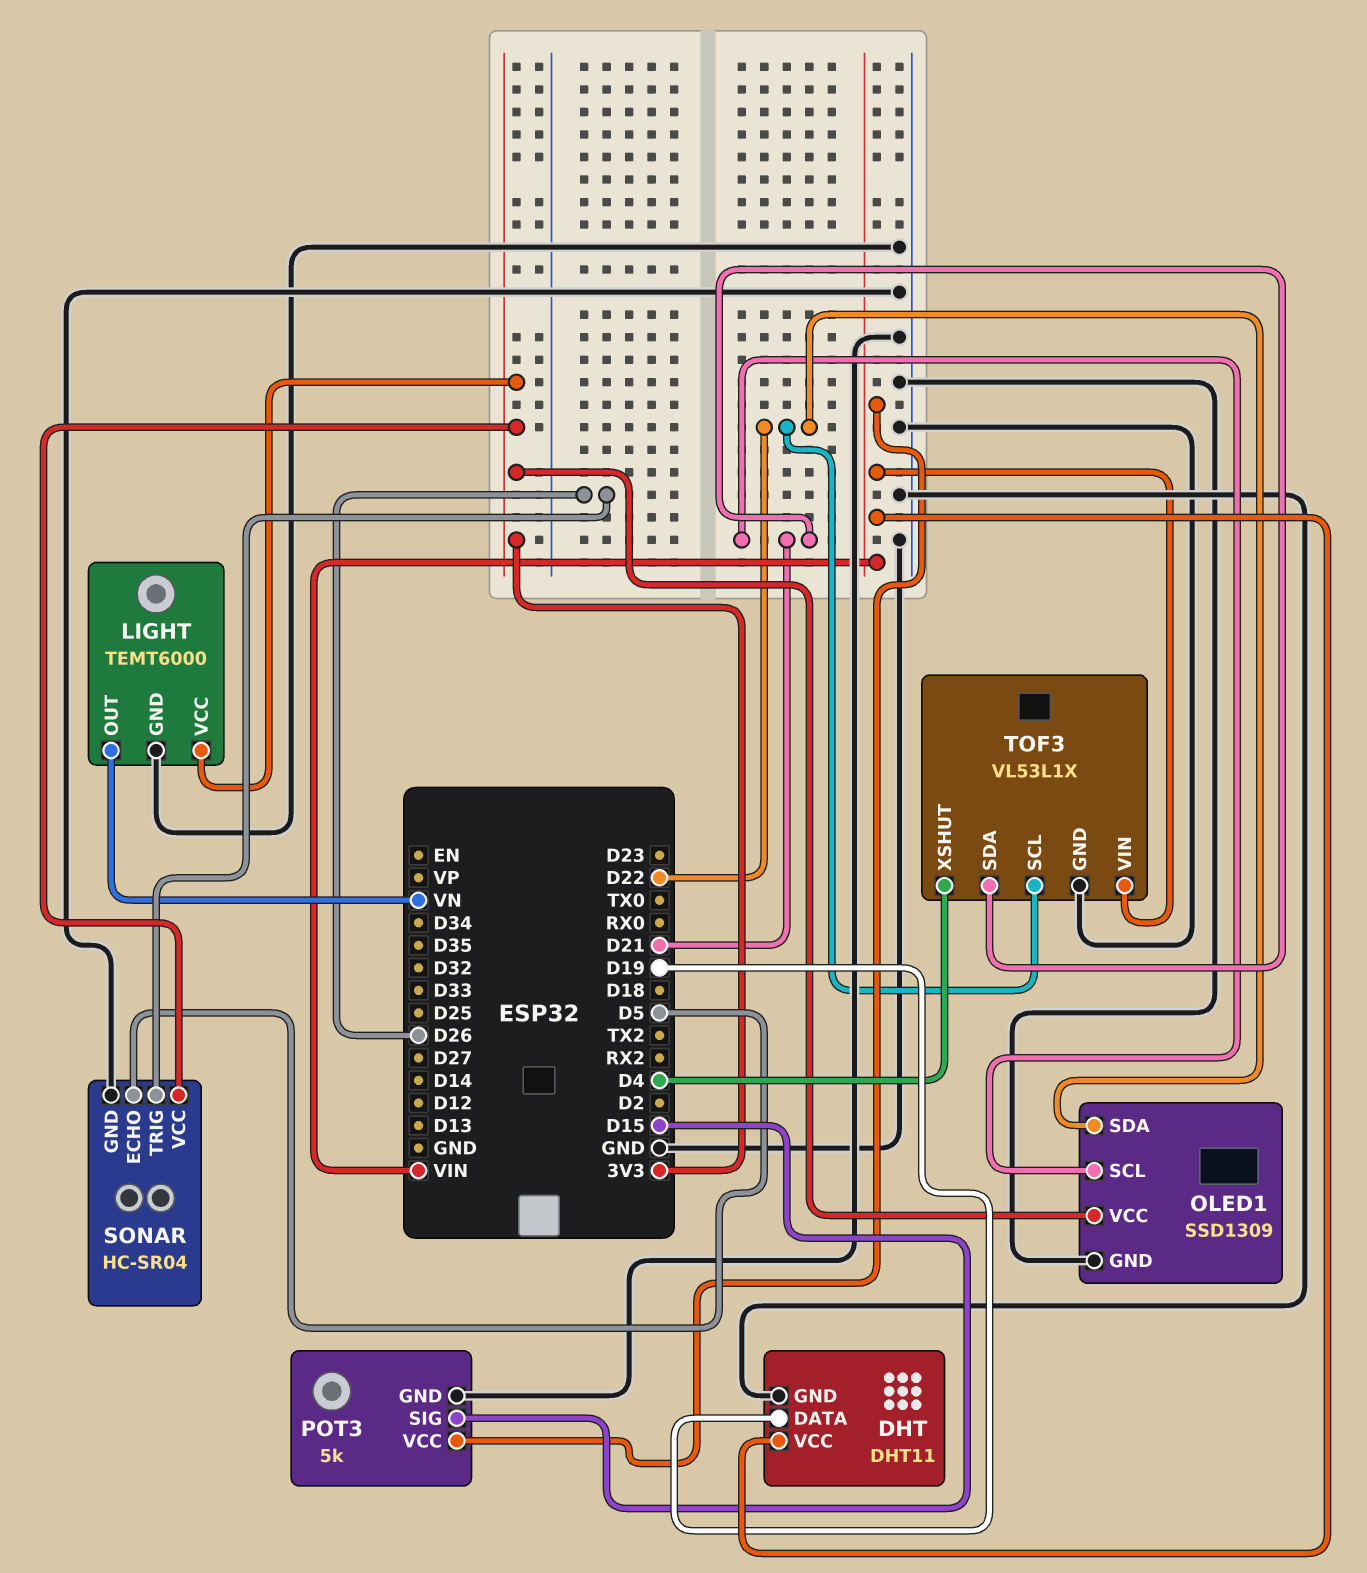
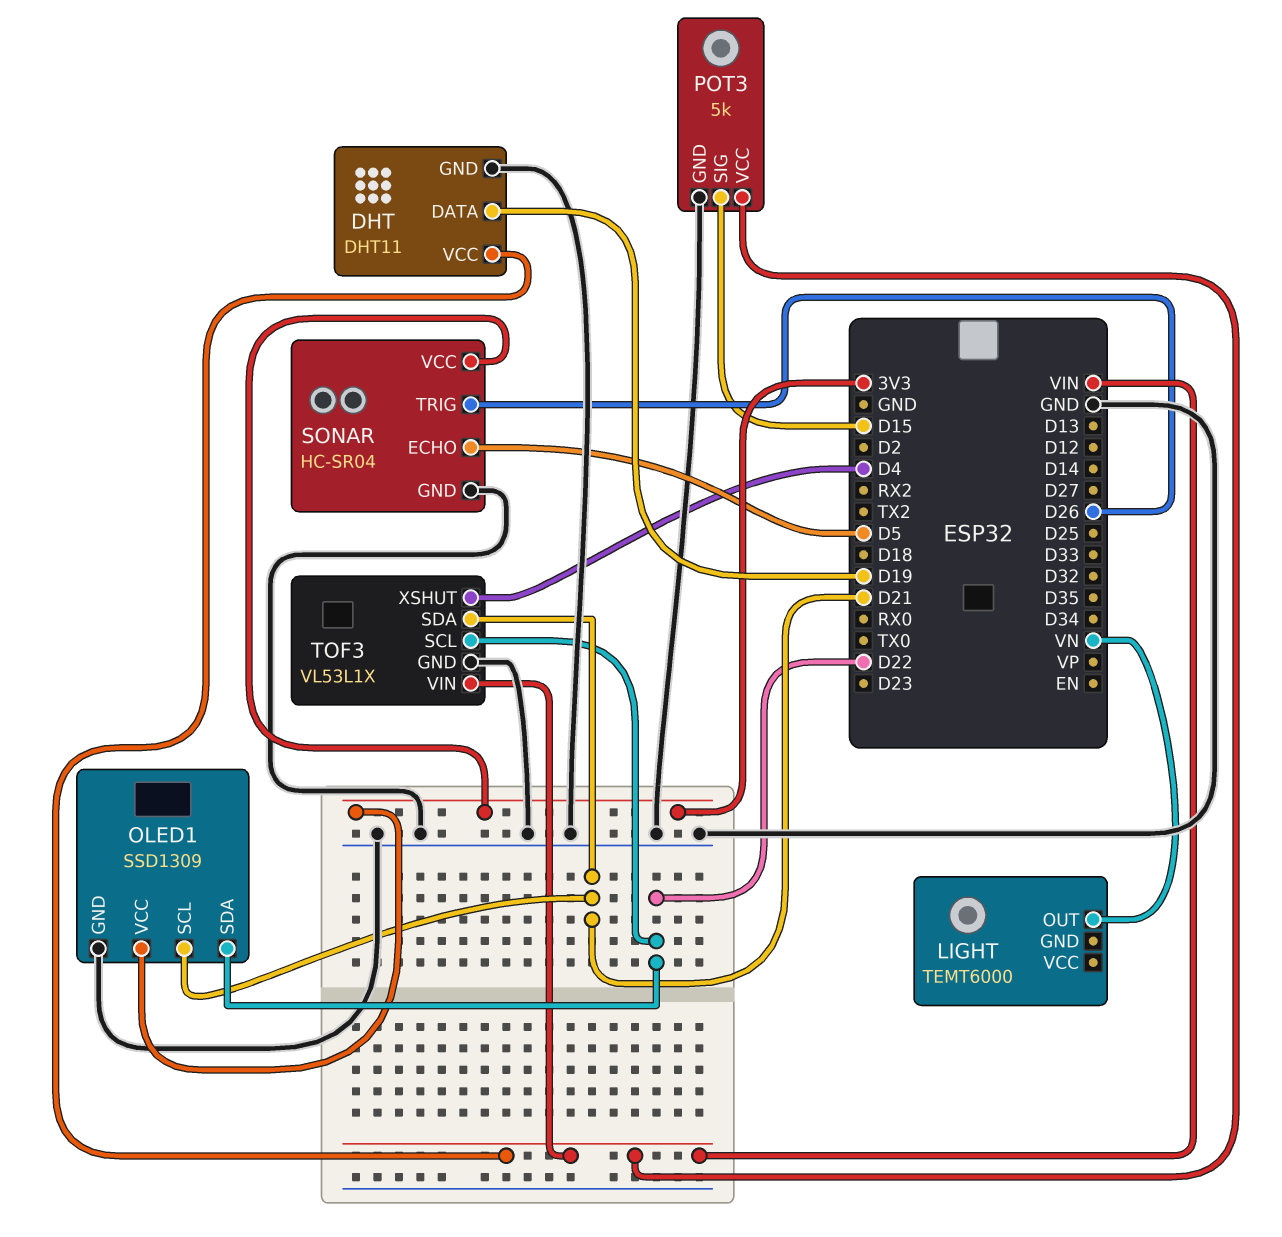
LIGHT pin GND: GND -> none
LIGHT pin VCC: 3V3 -> none

